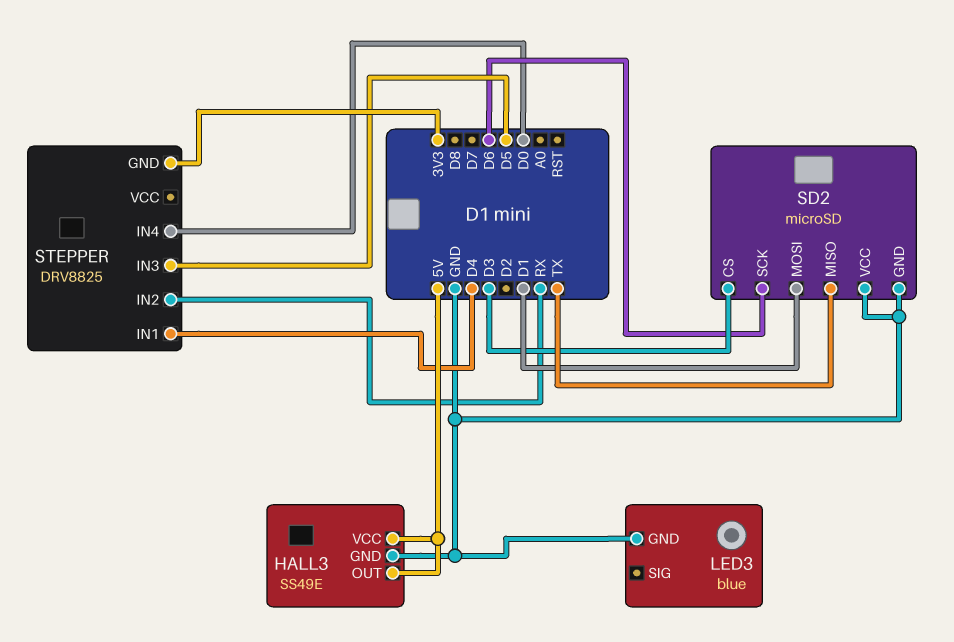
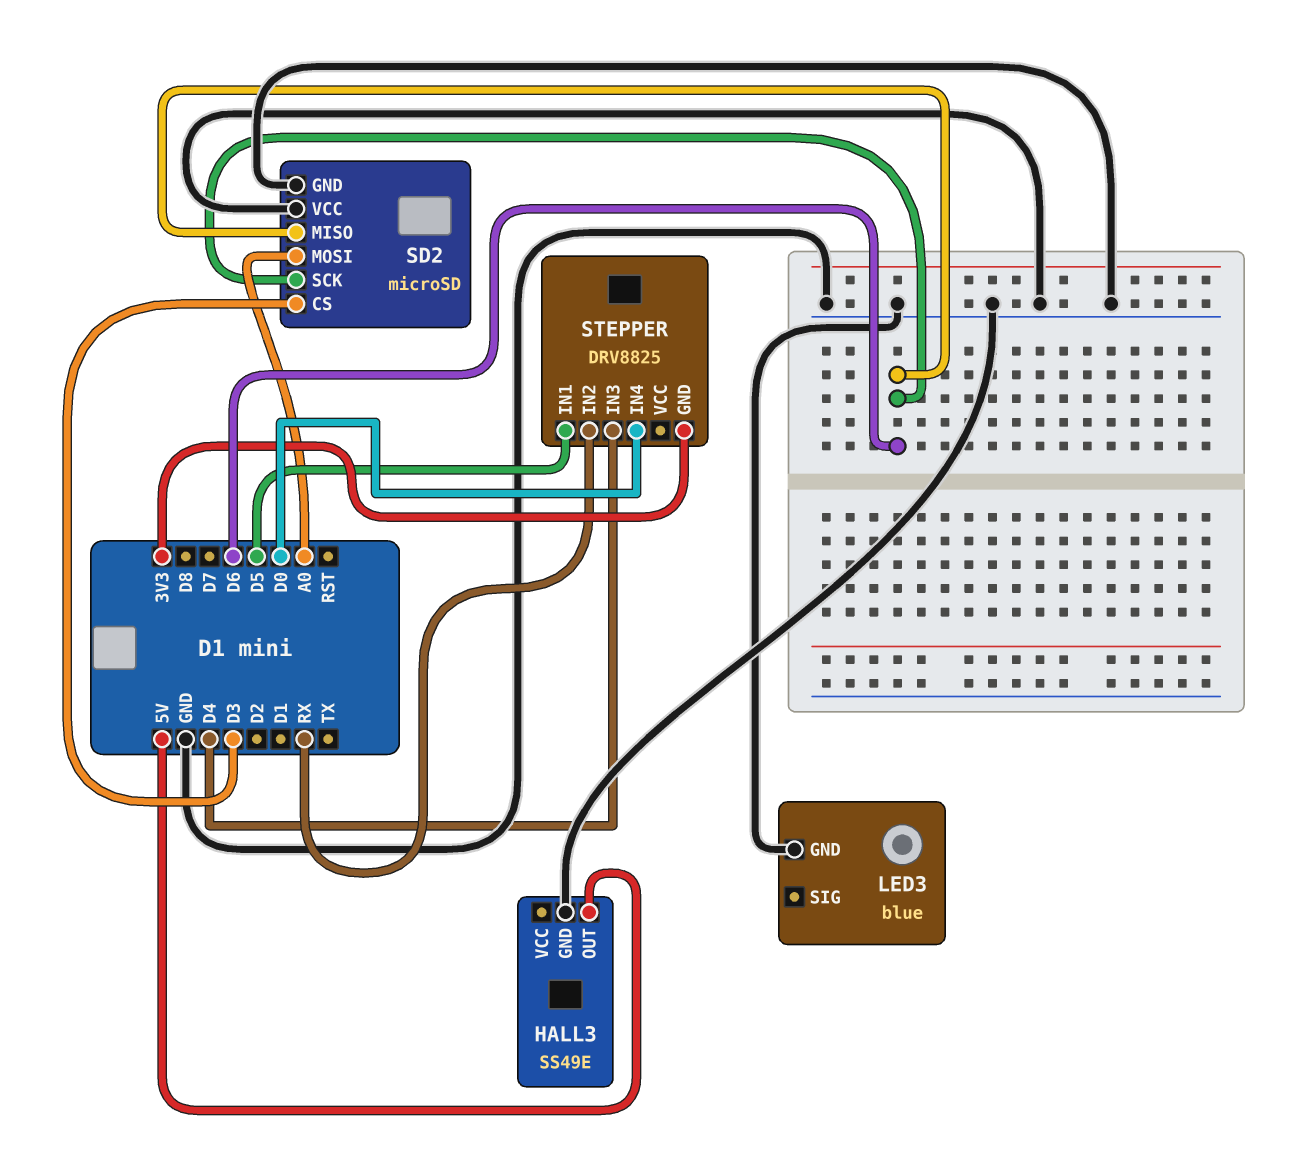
HALL3 pin VCC: 5V -> none
SD2 pin MISO: TX -> D6
SD2 pin MOSI: D1 -> A0
STEPPER pin IN1: D4 -> D5
STEPPER pin IN3: D5 -> D4

